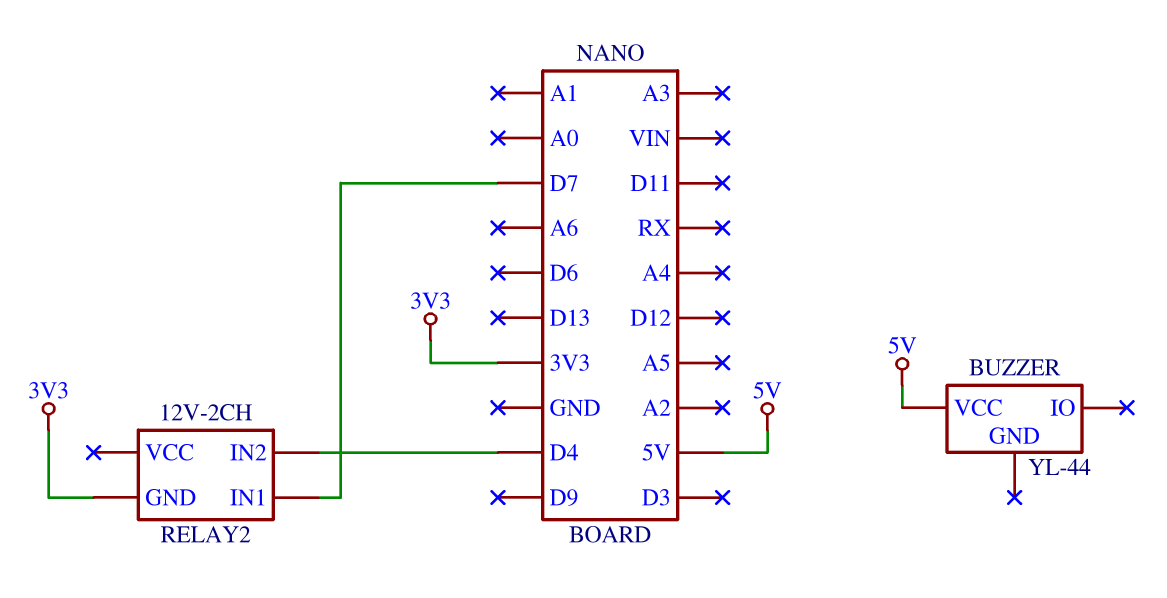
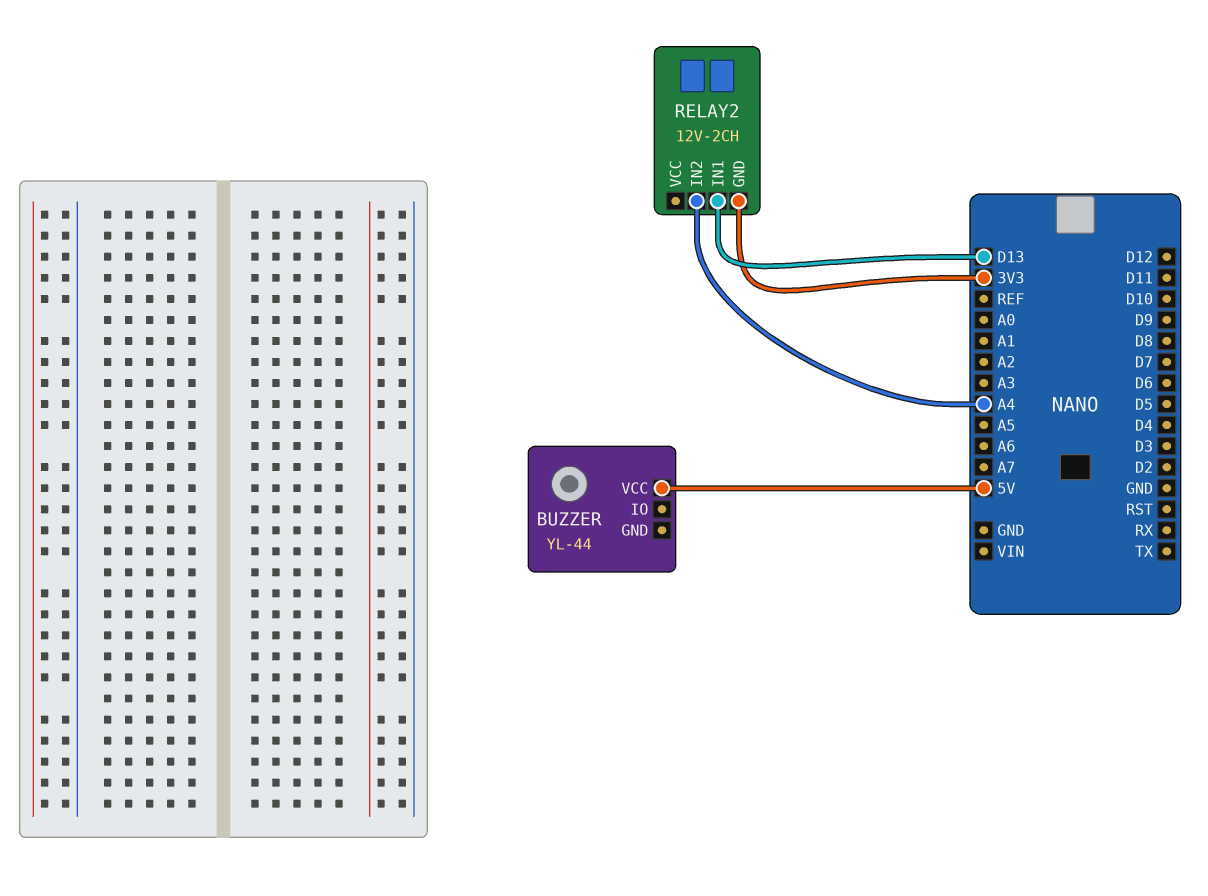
RELAY2 pin IN1: D7 -> D13
RELAY2 pin IN2: D4 -> A4

